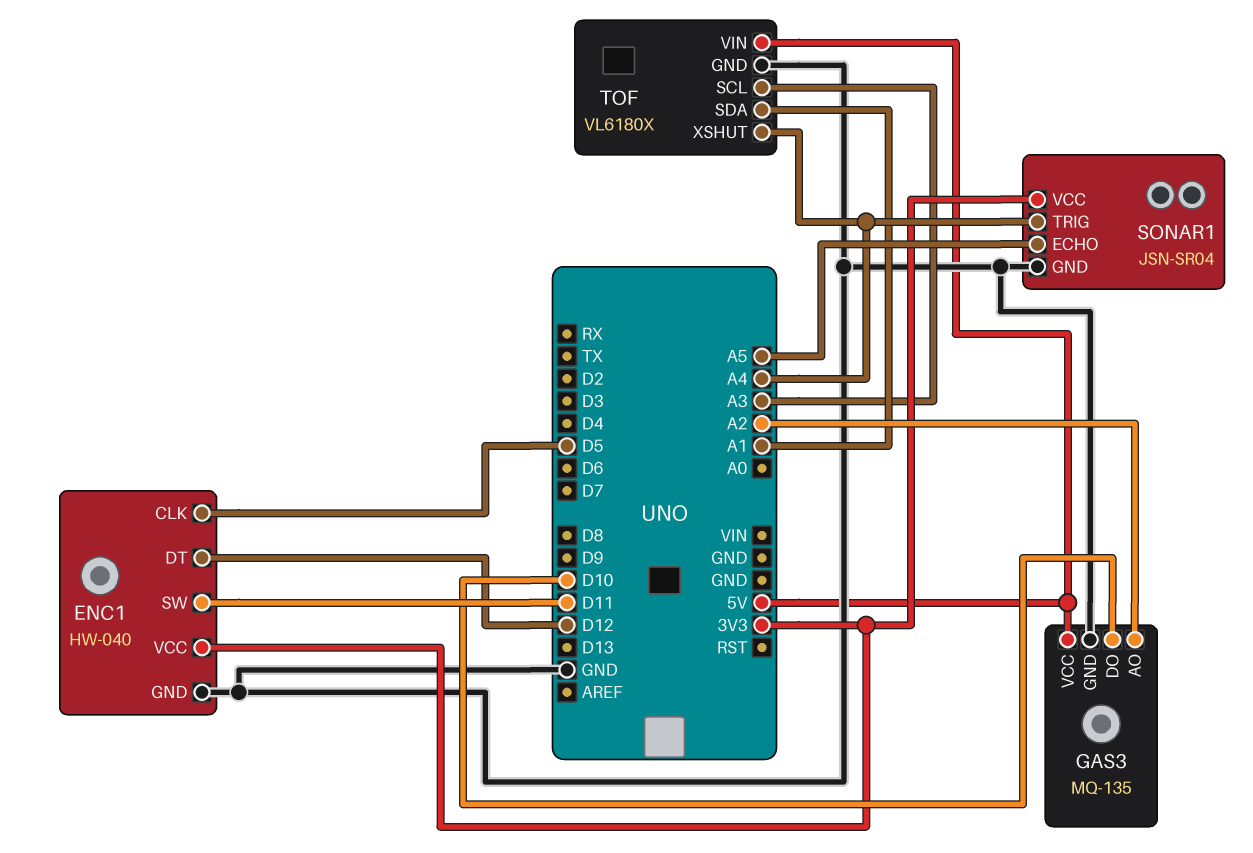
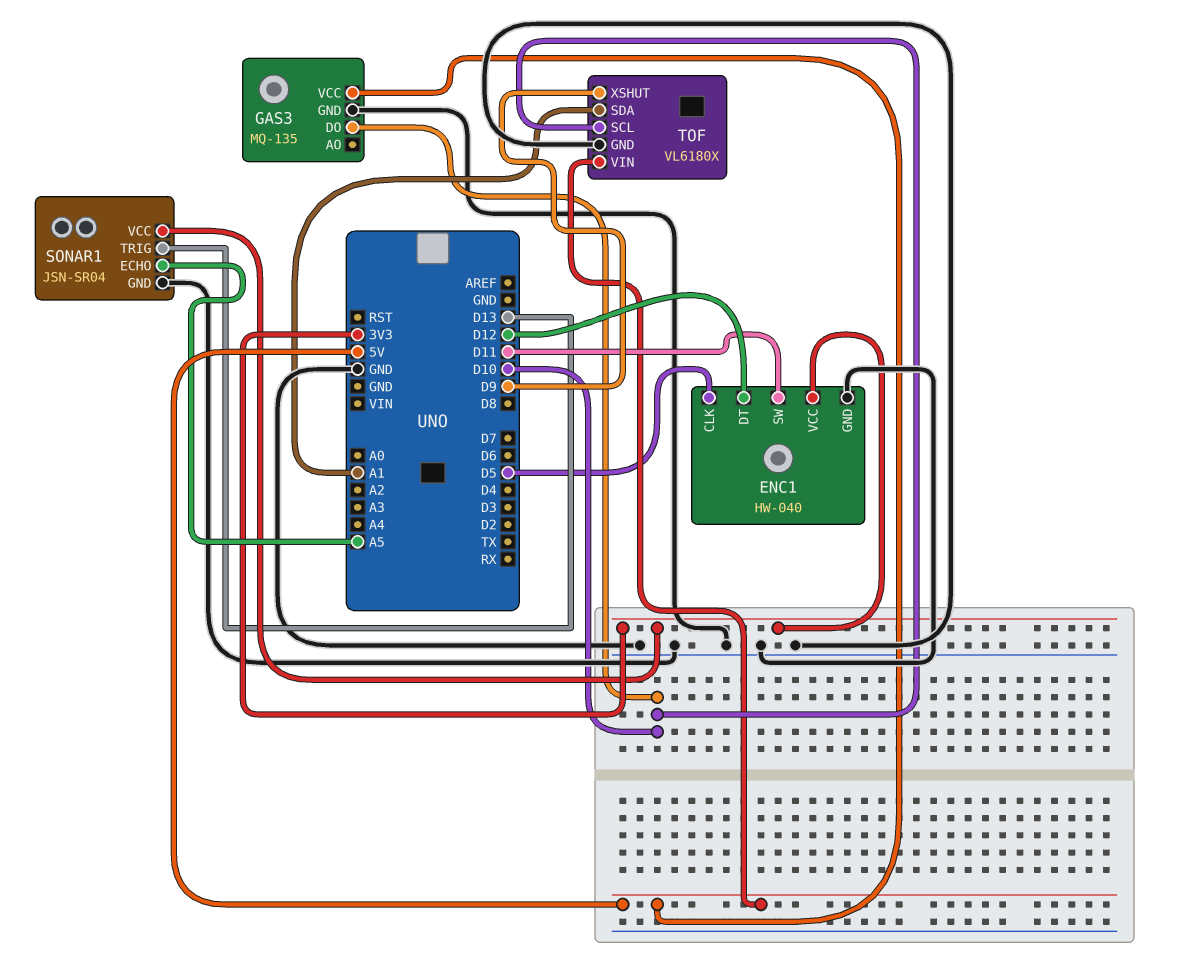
GAS3 pin AO: A2 -> none
SONAR1 pin TRIG: A4 -> D13
TOF pin SCL: A3 -> D10
TOF pin XSHUT: A4 -> D9

